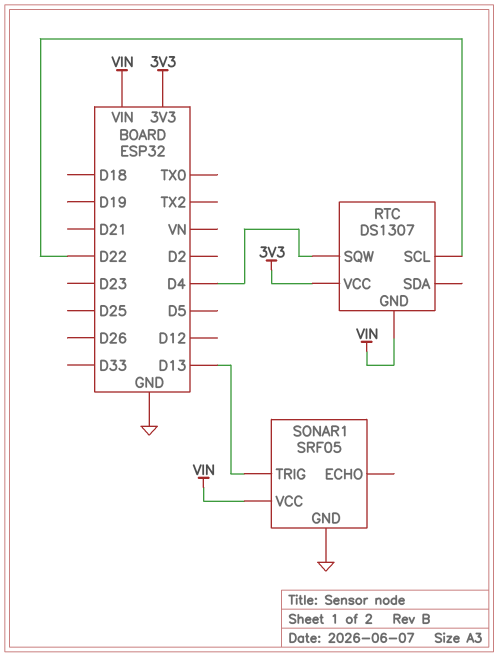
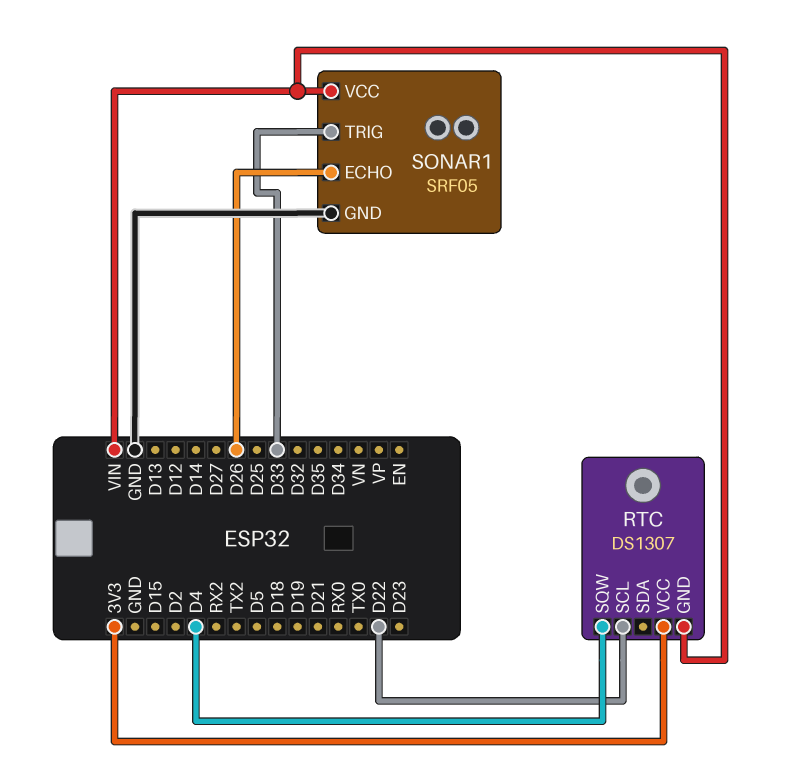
SONAR1 pin ECHO: none -> D26
SONAR1 pin TRIG: D13 -> D33

